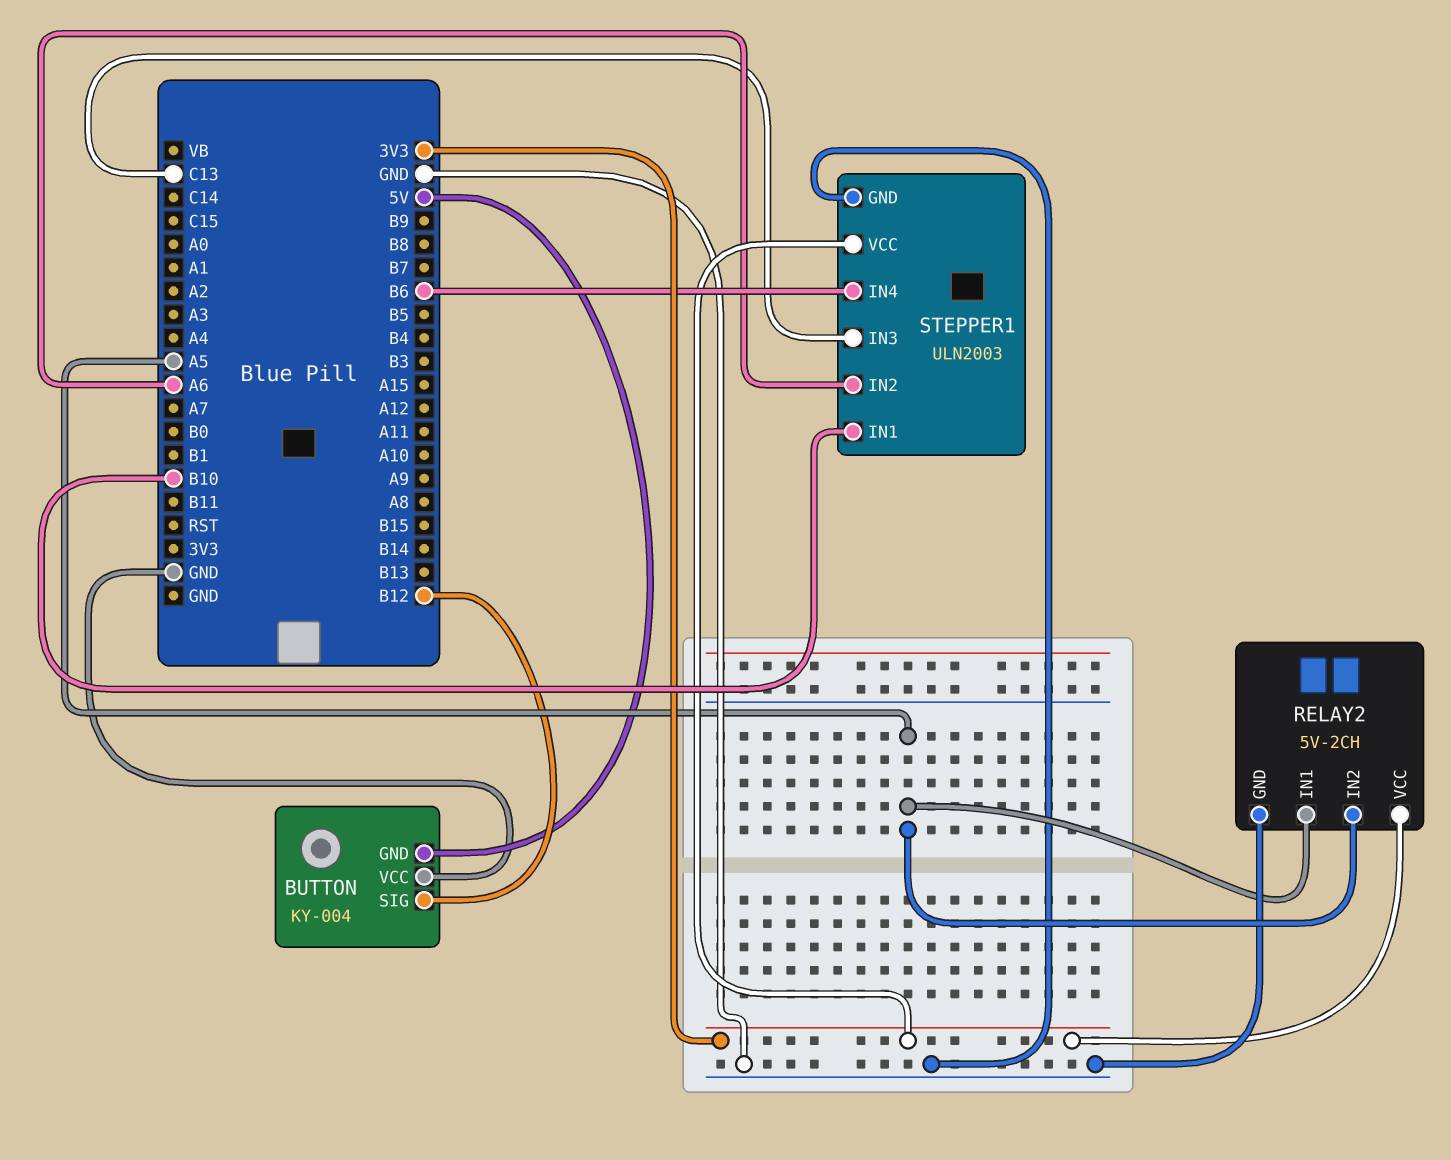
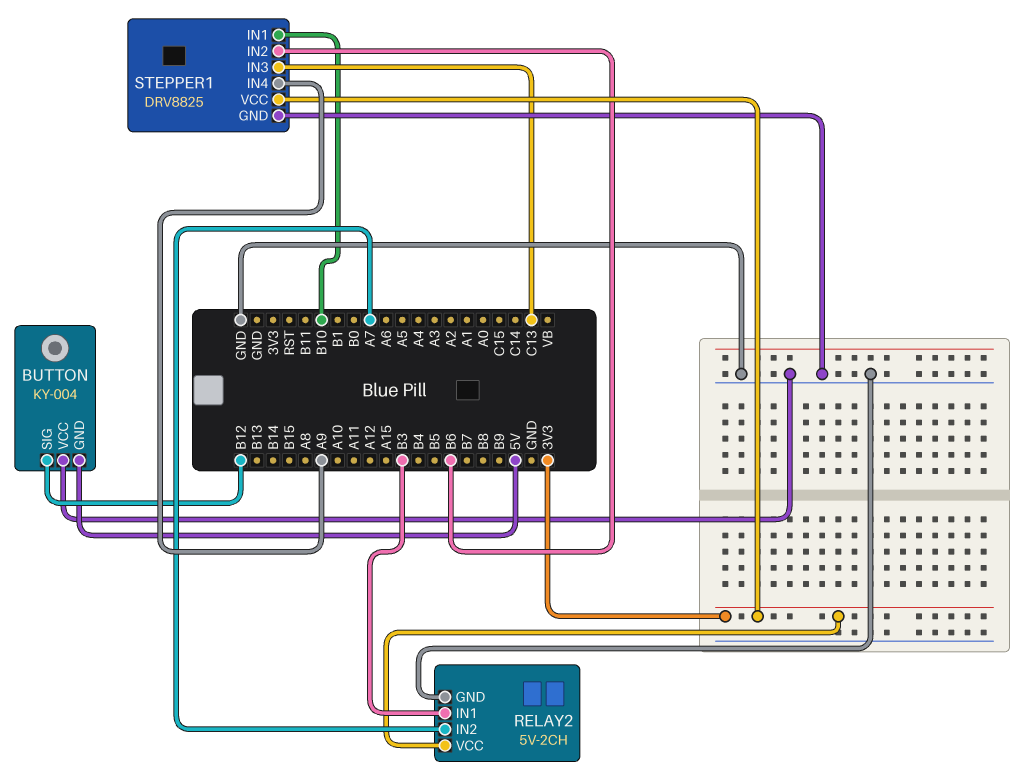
RELAY2 pin IN1: A5 -> B3
RELAY2 pin IN2: A5 -> A7
STEPPER1: ULN2003 -> DRV8825
STEPPER1 pin IN2: A6 -> B6
STEPPER1 pin IN4: B6 -> A9

